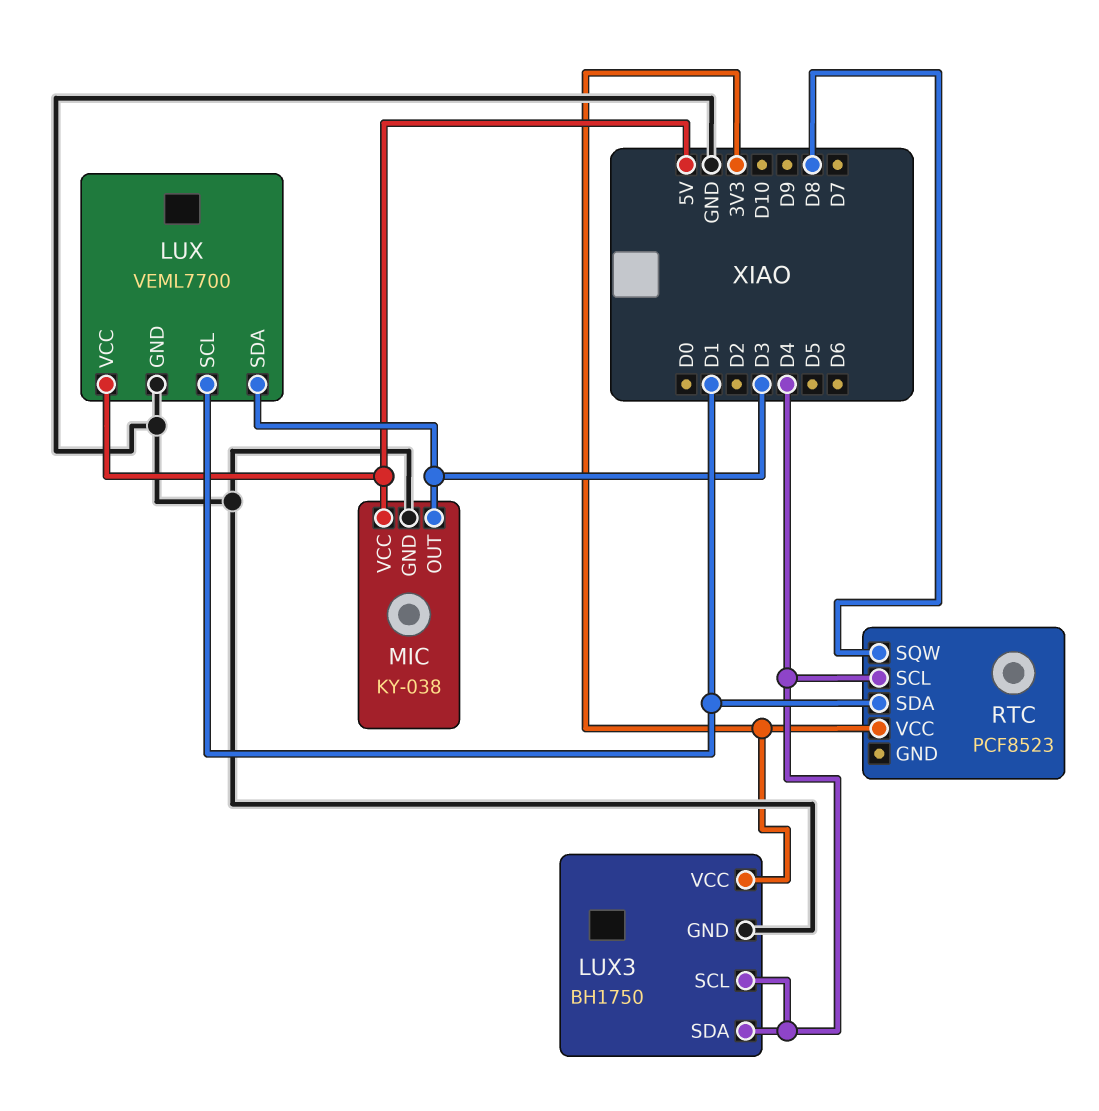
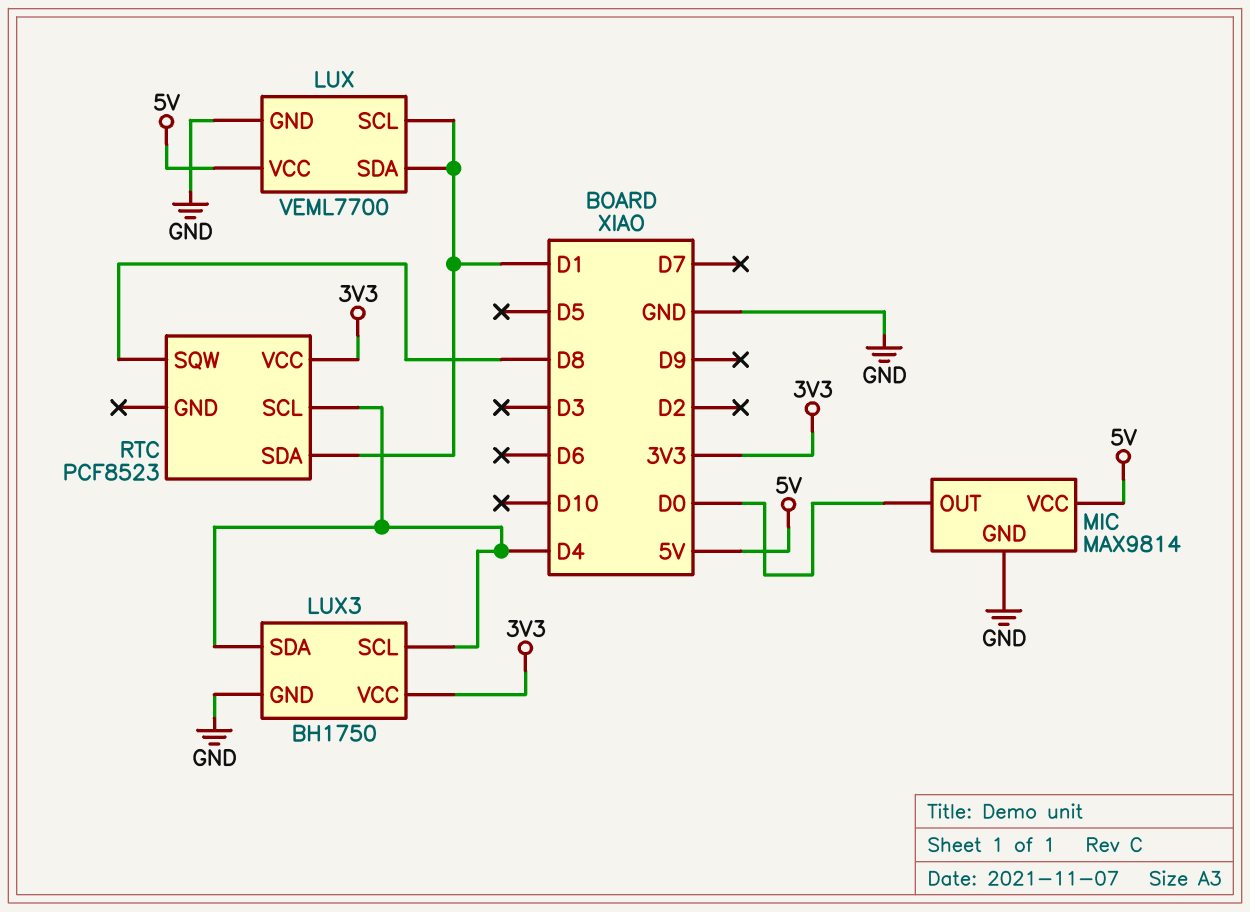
LUX pin SDA: D3 -> D1
MIC: KY-038 -> MAX9814
MIC pin OUT: D3 -> D0

